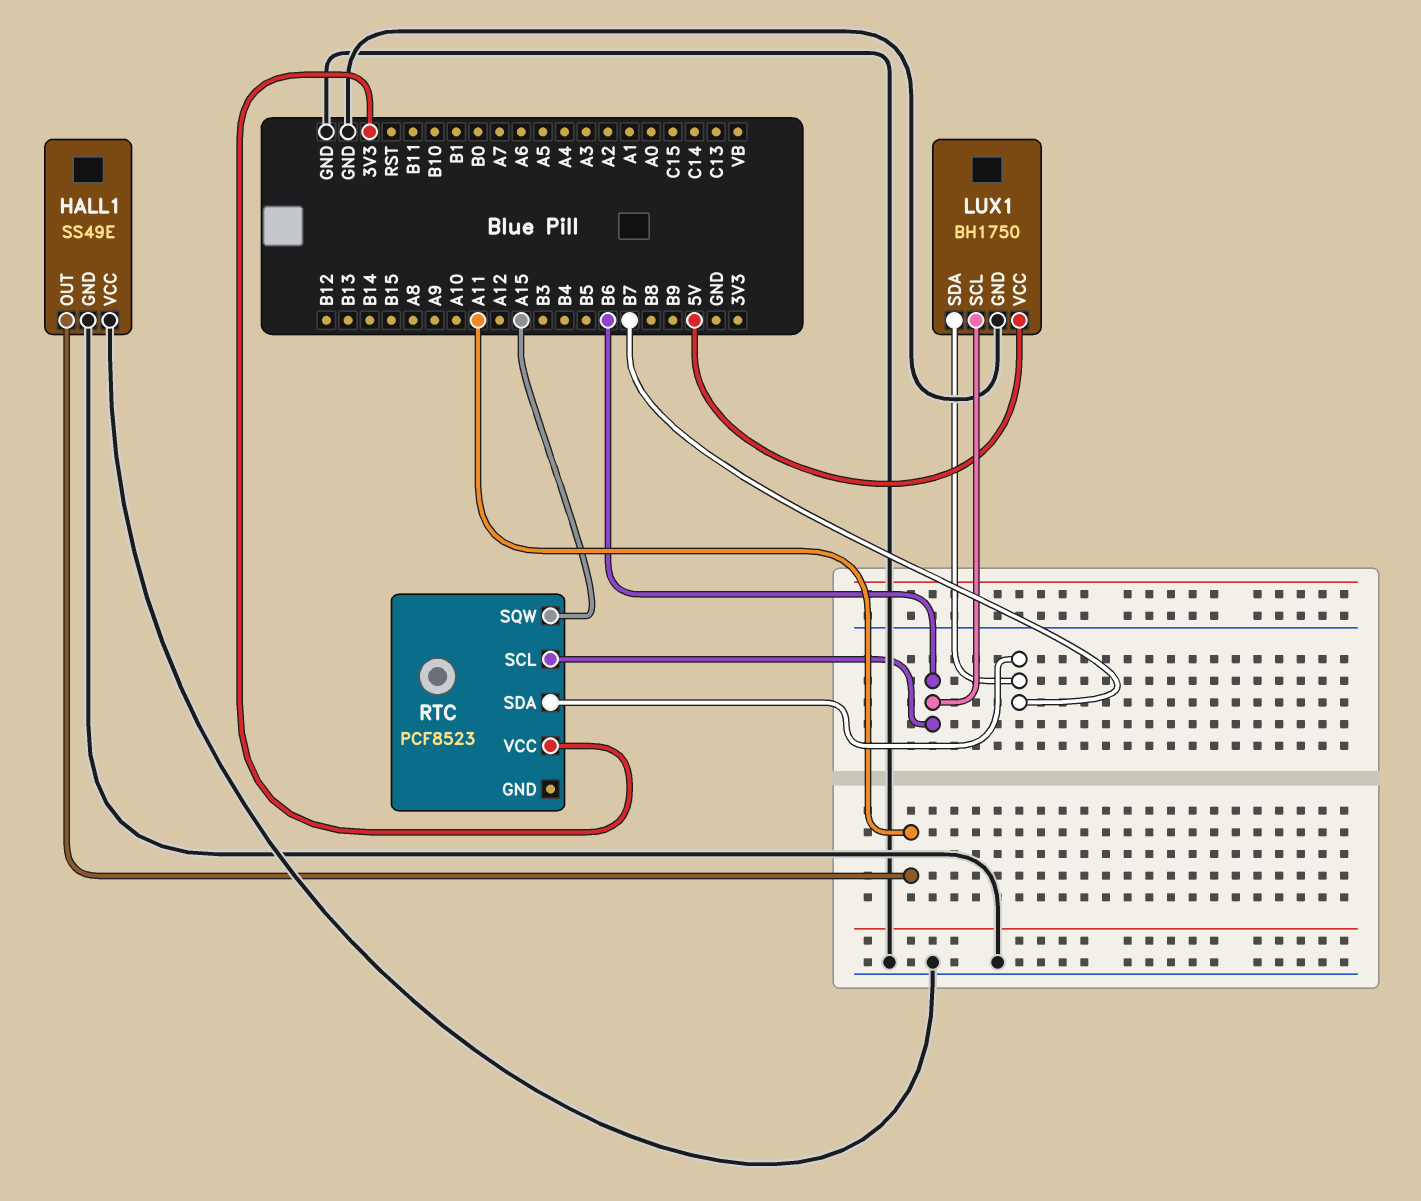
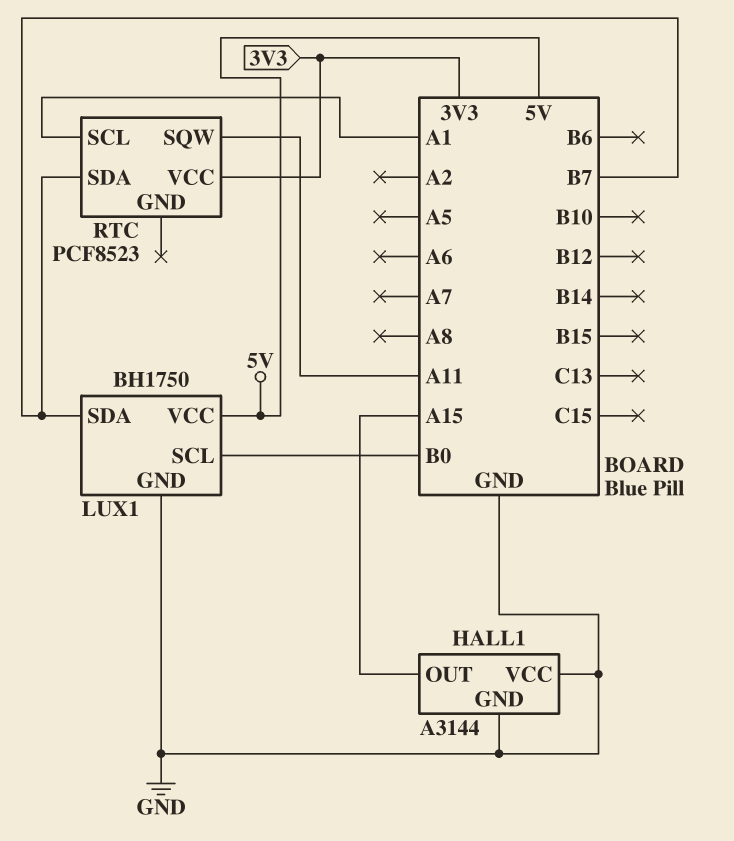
HALL1: SS49E -> A3144
HALL1 pin OUT: A11 -> A15
LUX1 pin SCL: B6 -> B0
RTC pin SCL: B6 -> A1
RTC pin SQW: A15 -> A11

